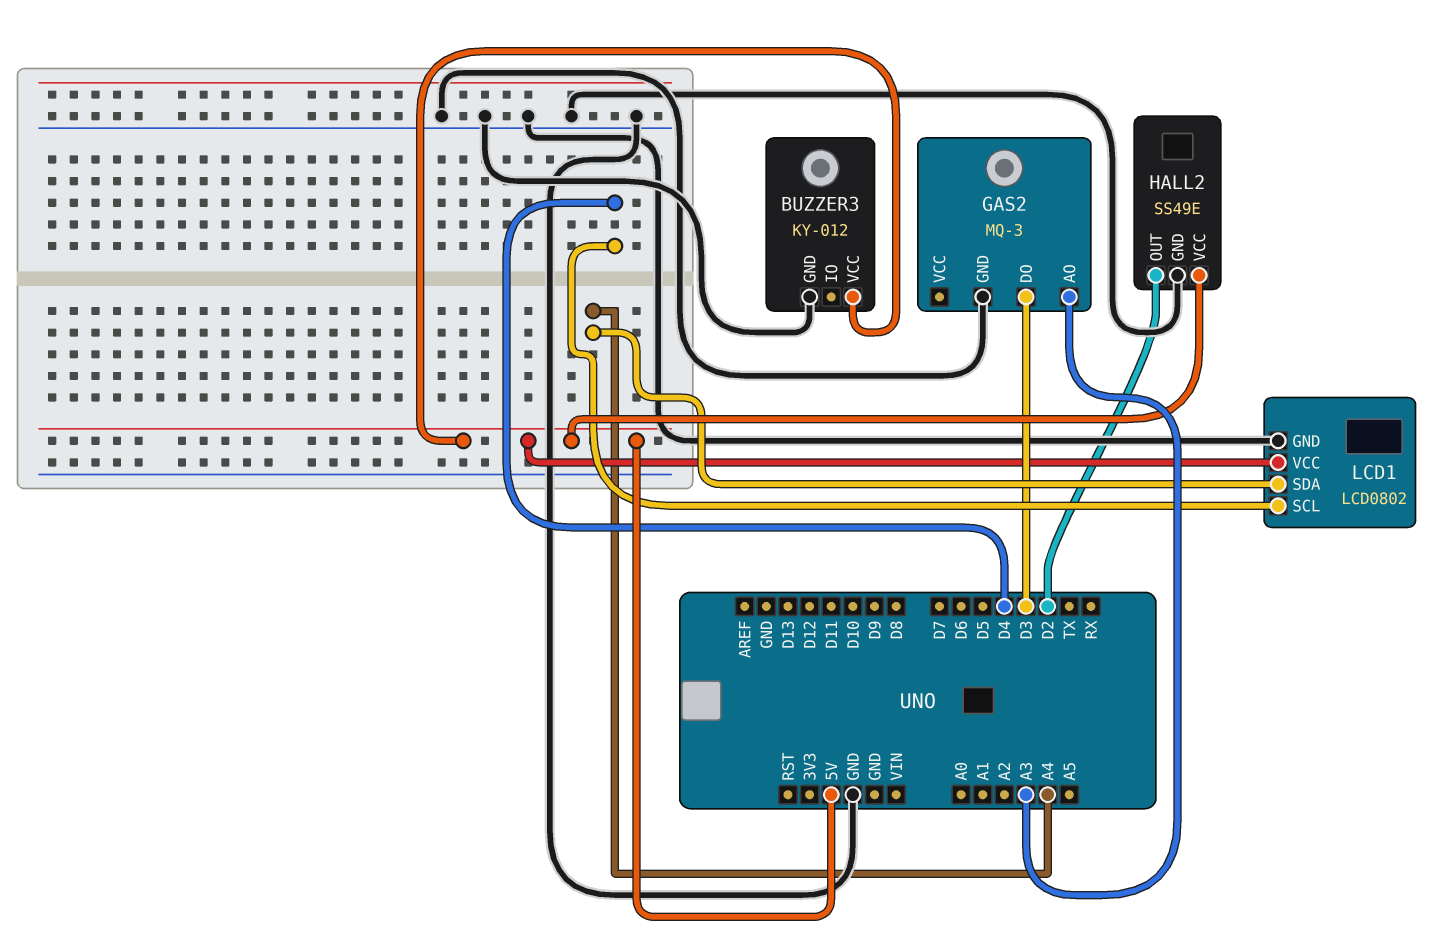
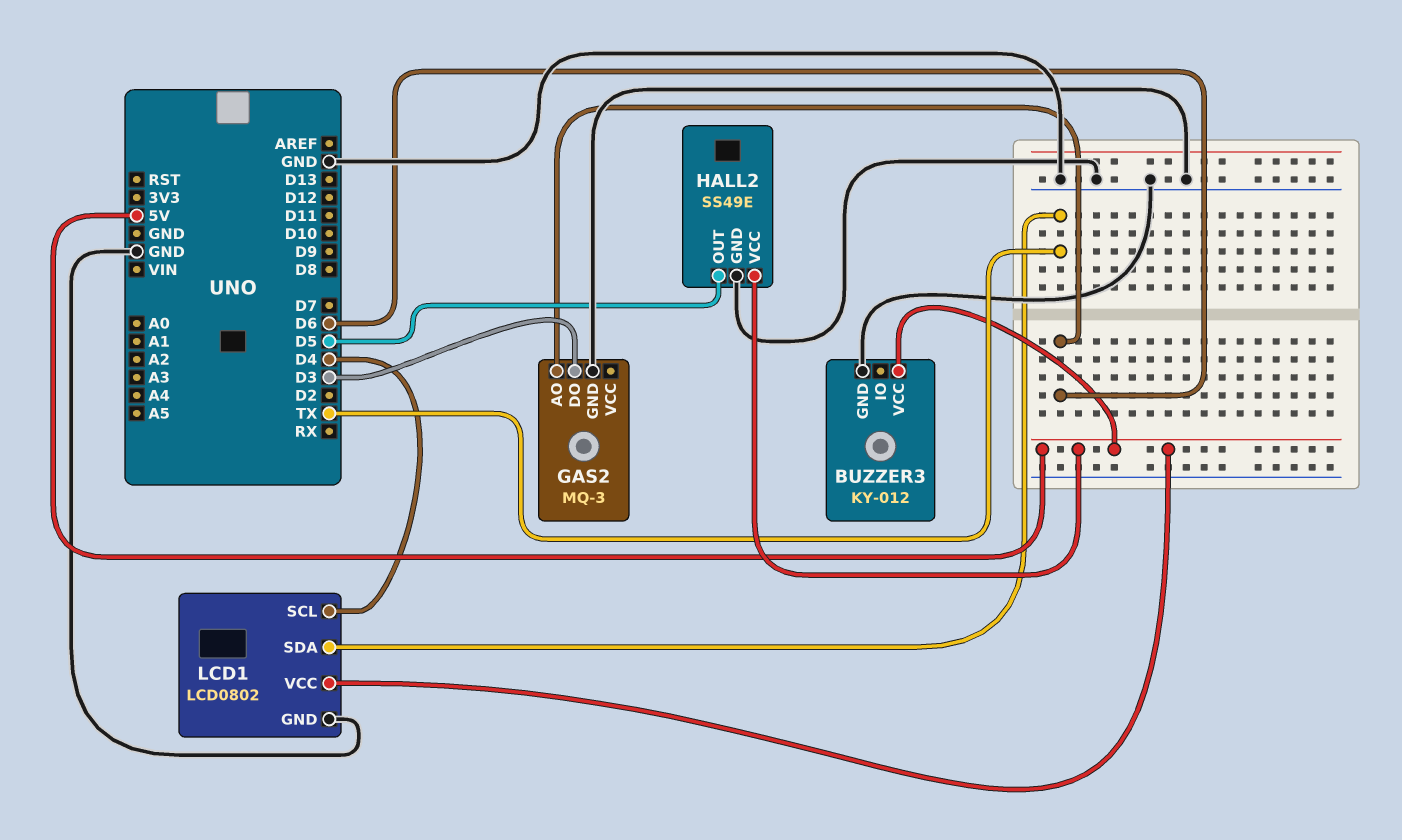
GAS2 pin AO: A3 -> D6
HALL2 pin OUT: D2 -> D5
LCD1 pin SDA: A4 -> TX

